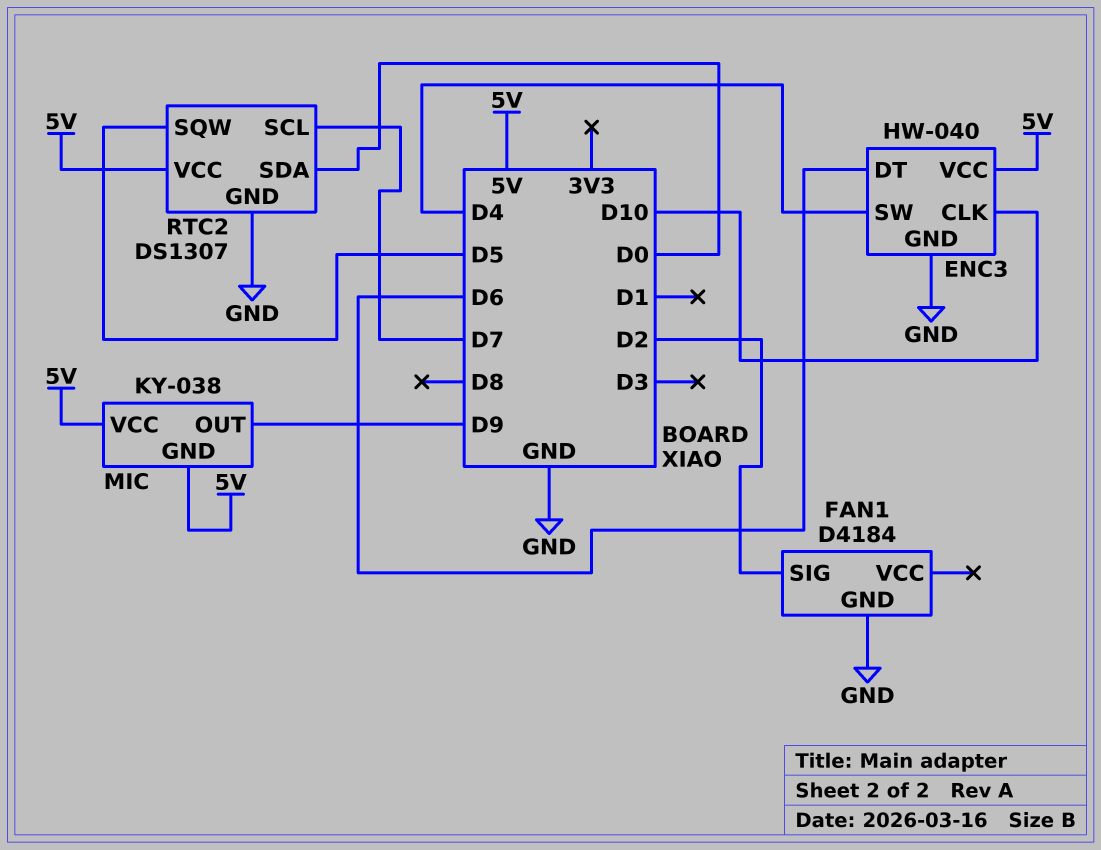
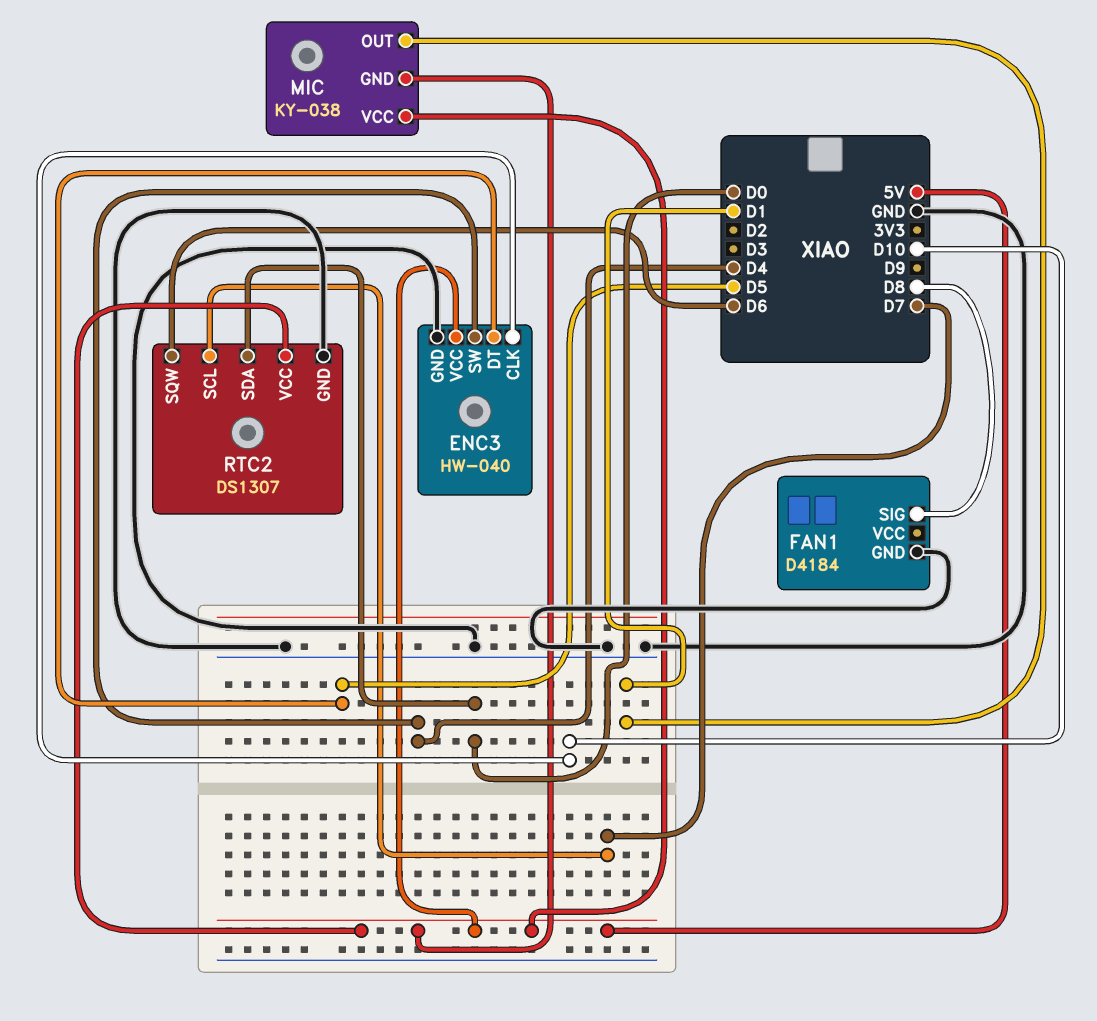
ENC3 pin DT: D6 -> D5
FAN1 pin SIG: D2 -> D8
MIC pin OUT: D9 -> D1
RTC2 pin SQW: D5 -> D6

